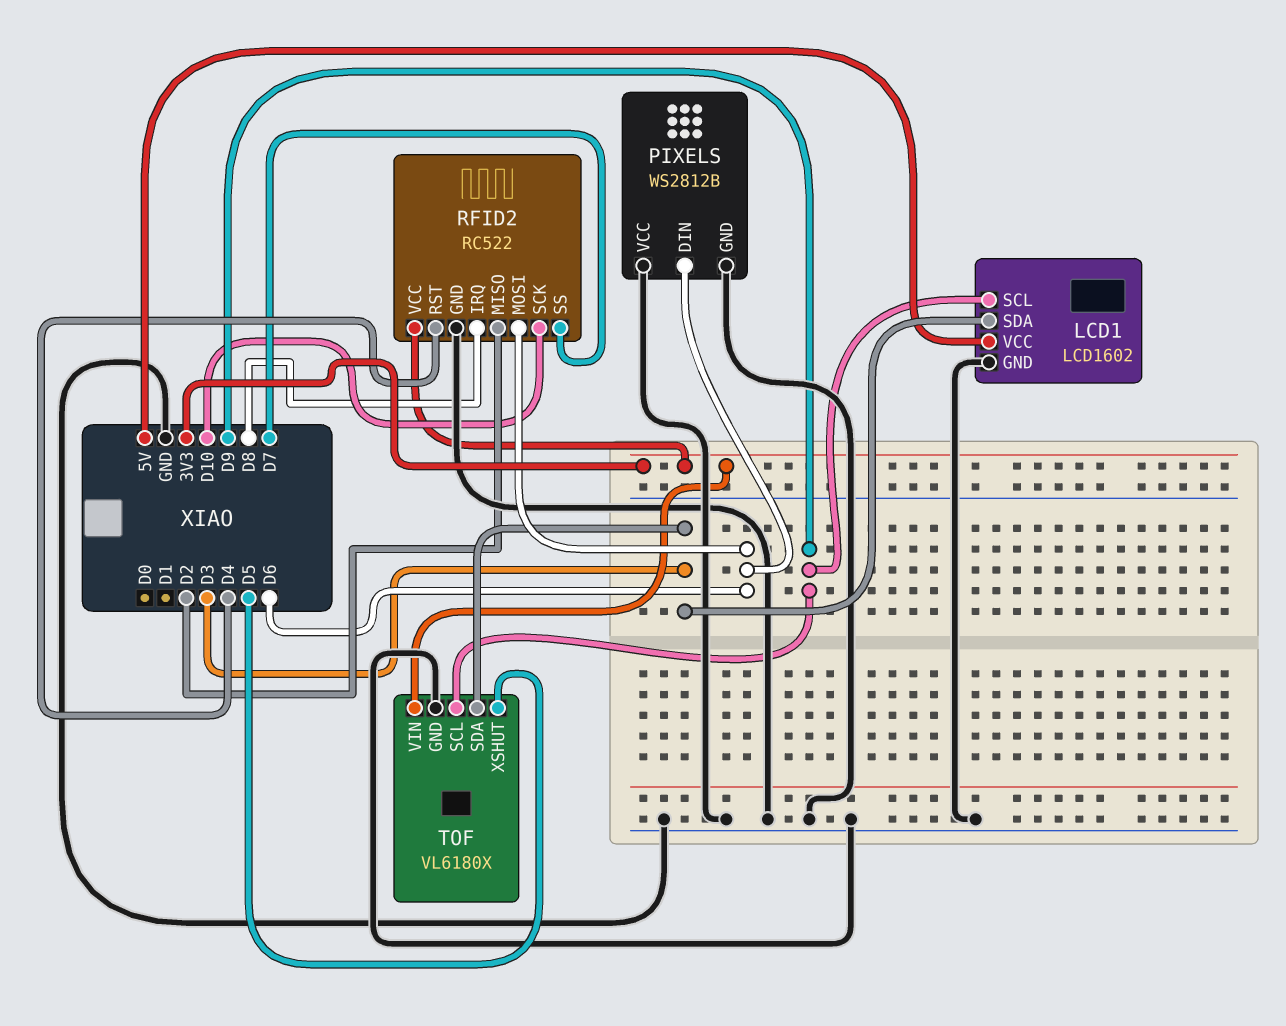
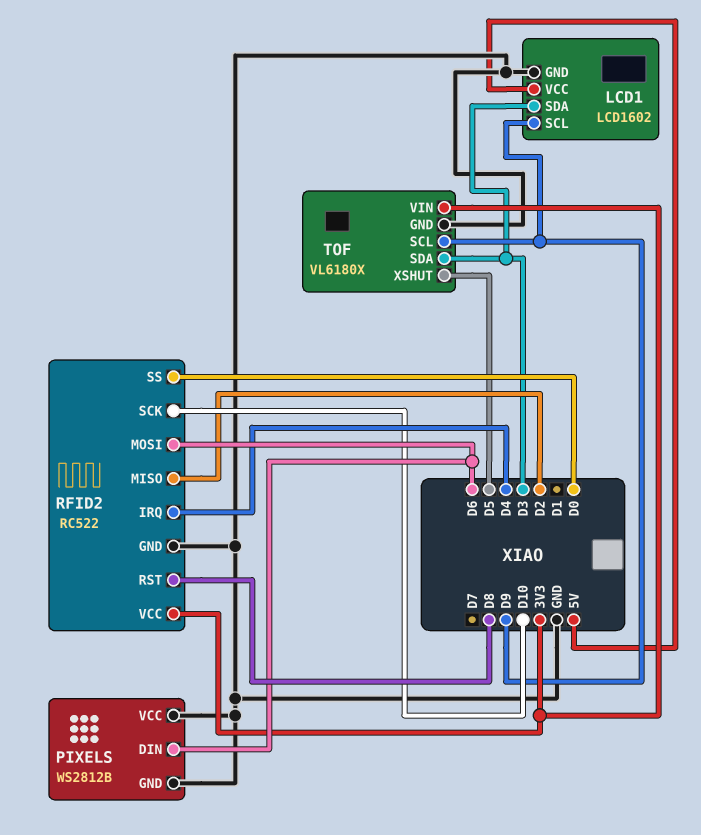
RFID2 pin IRQ: D8 -> D4
RFID2 pin RST: D4 -> D8
RFID2 pin SS: D7 -> D0

